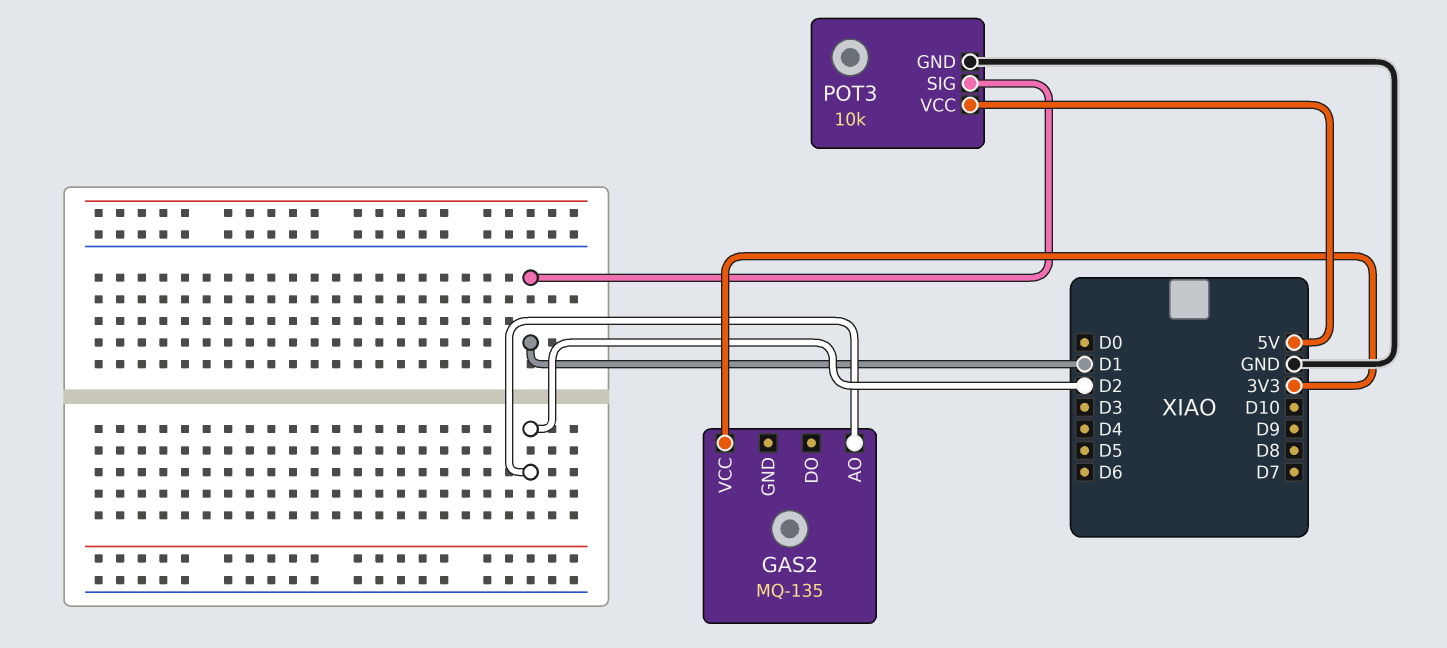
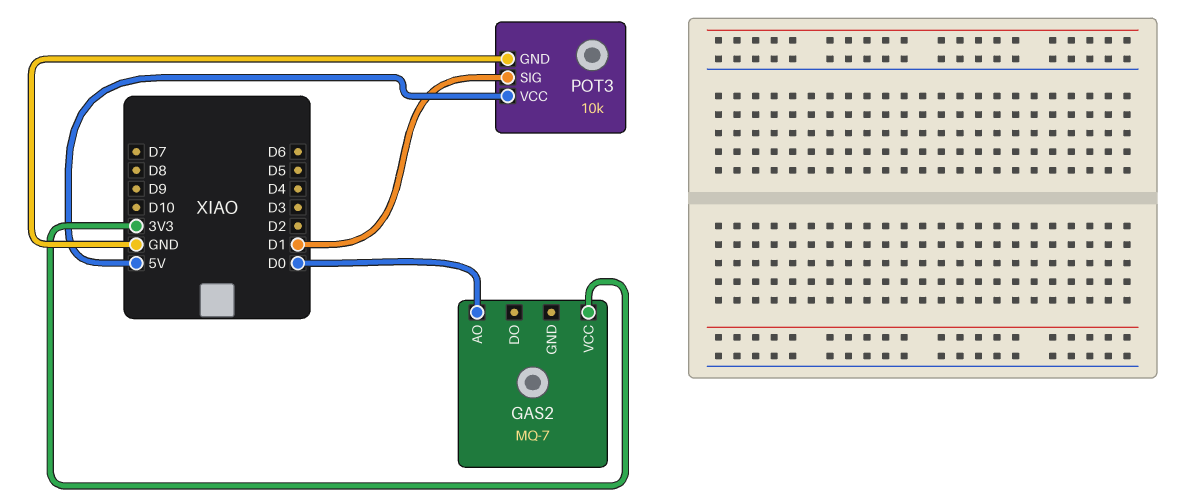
GAS2: MQ-135 -> MQ-7
GAS2 pin AO: D2 -> D0

